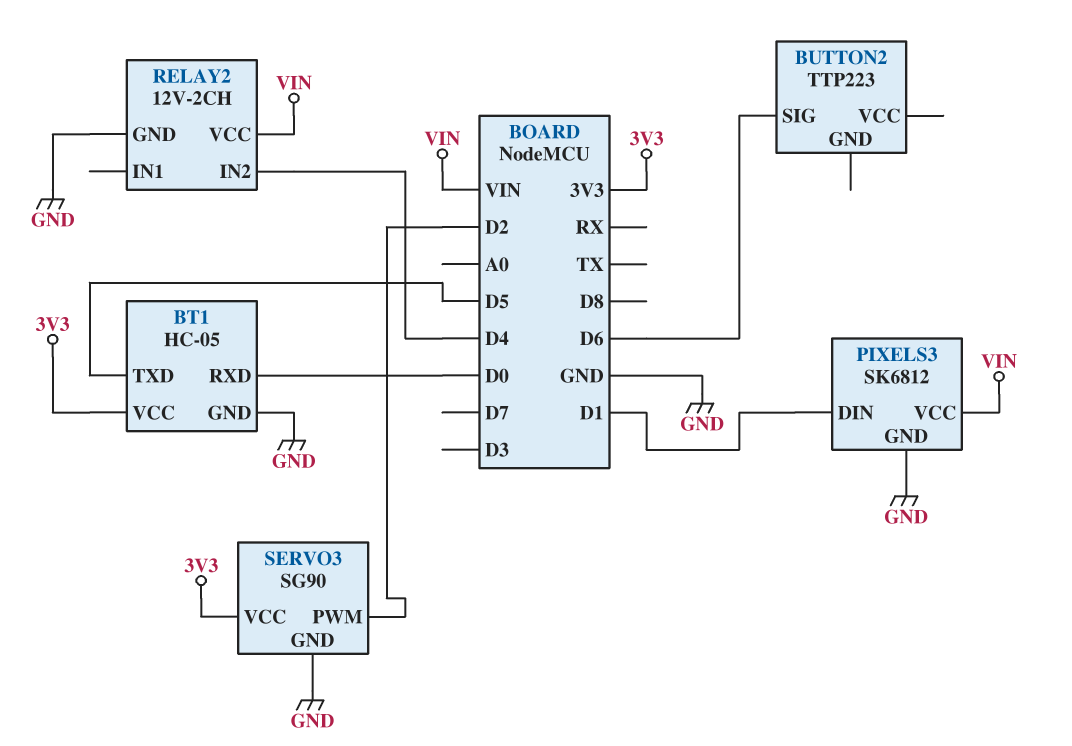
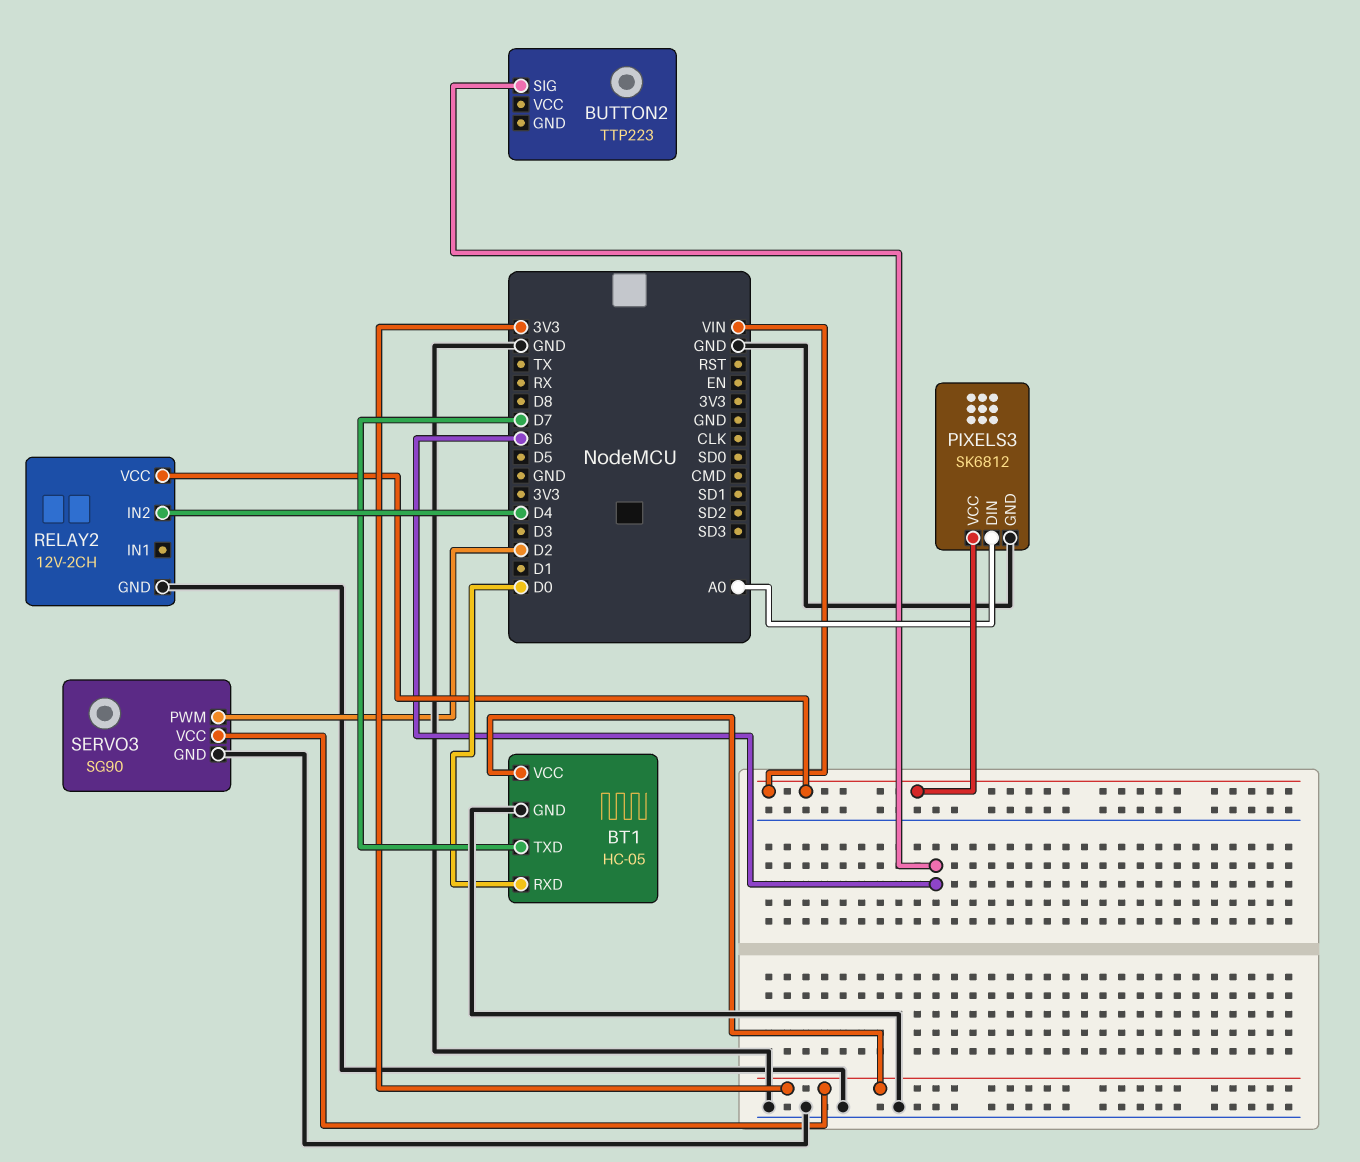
BT1 pin TXD: D5 -> D7
PIXELS3 pin DIN: D1 -> A0

